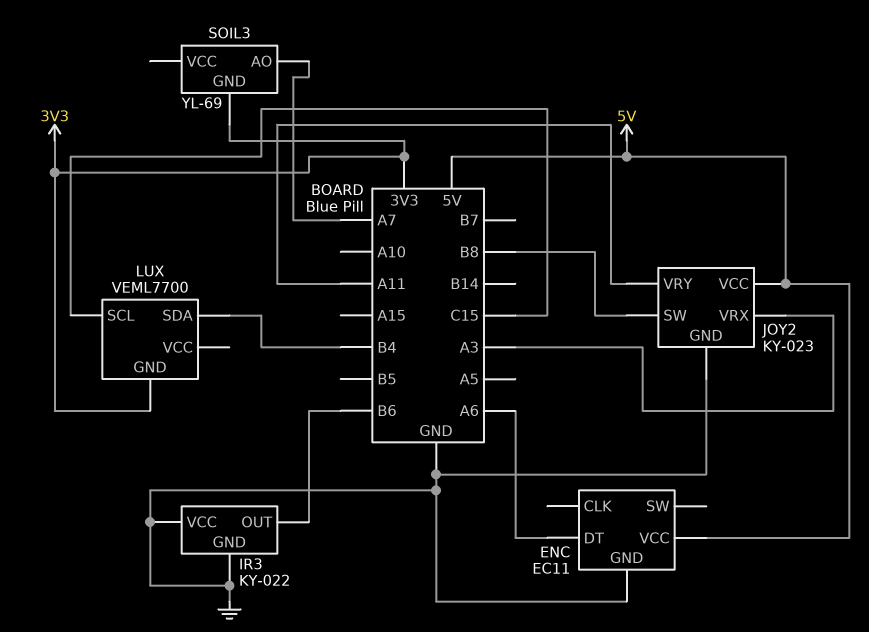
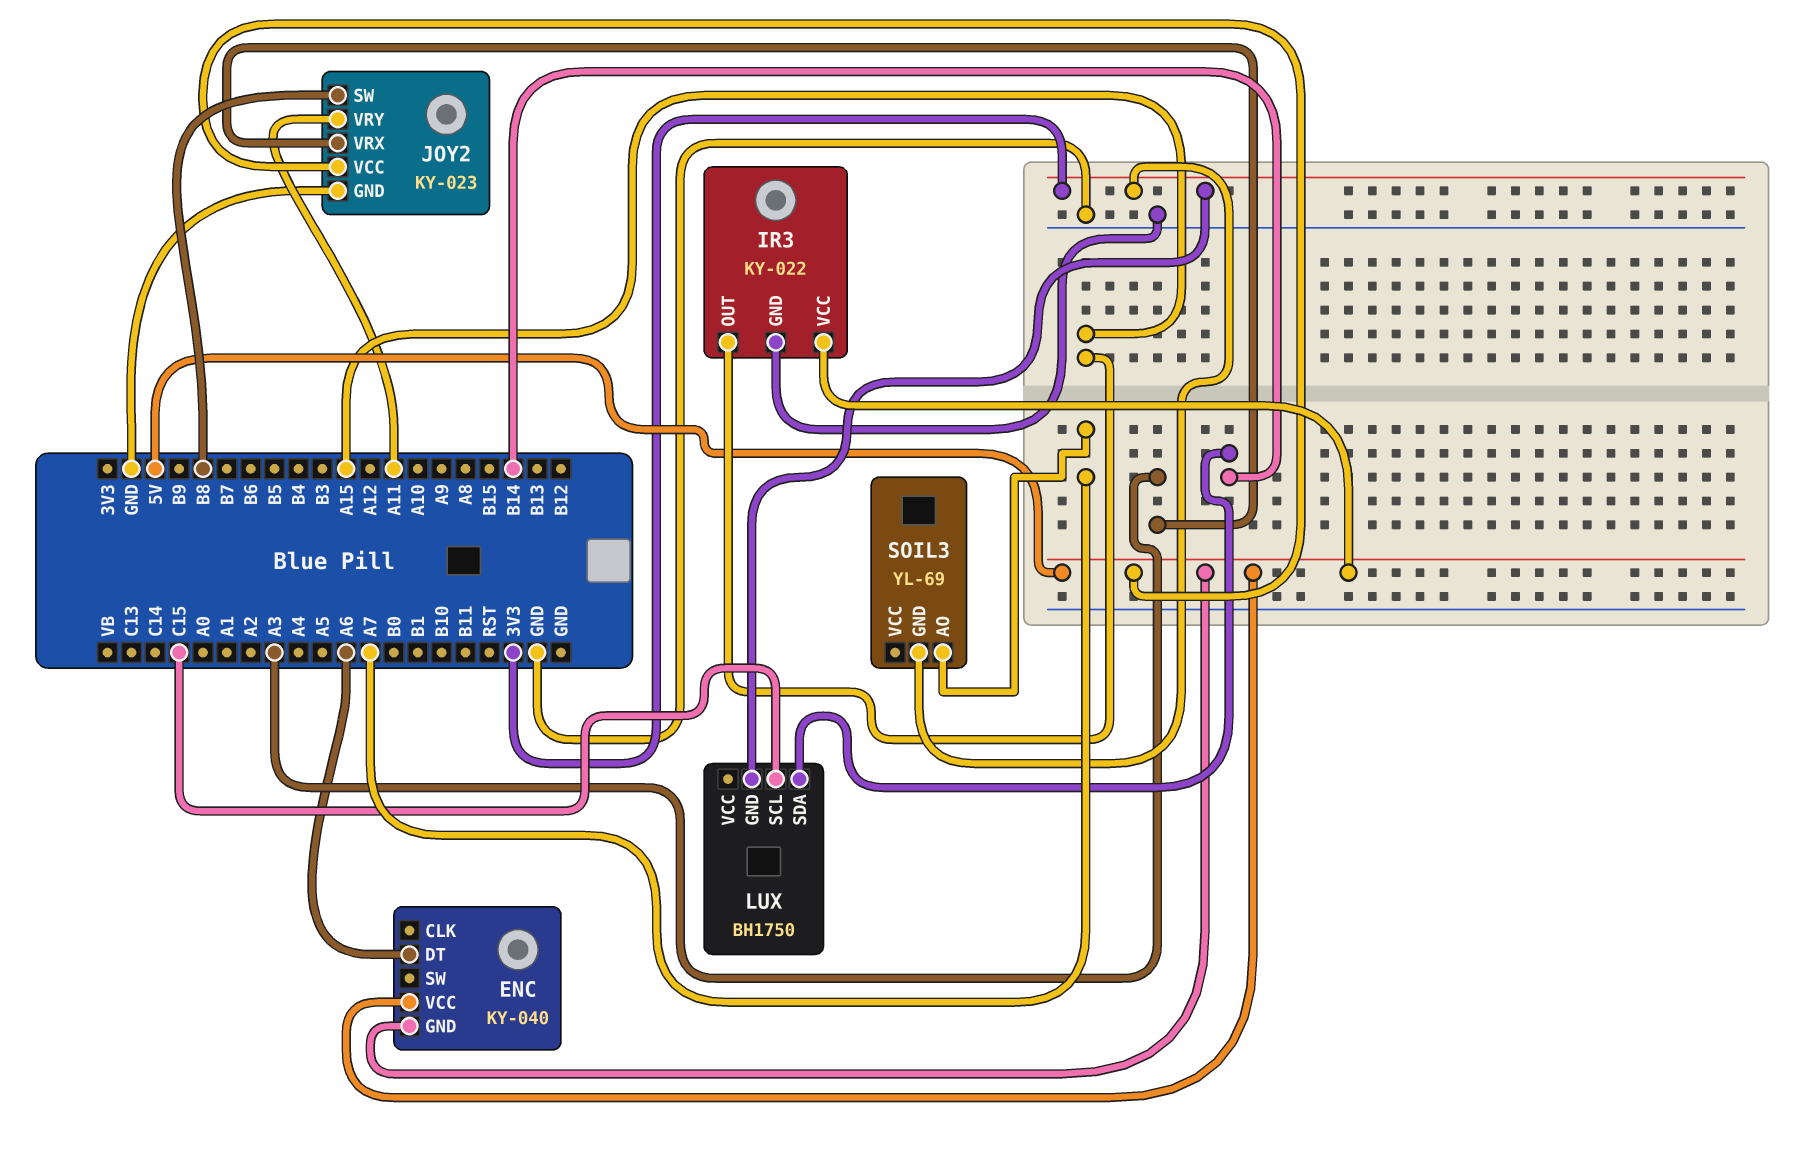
ENC: EC11 -> KY-040
ENC pin GND: GND -> 5V
IR3 pin OUT: B6 -> A15
IR3 pin VCC: GND -> 5V
LUX: VEML7700 -> BH1750
LUX pin SDA: B4 -> B14

